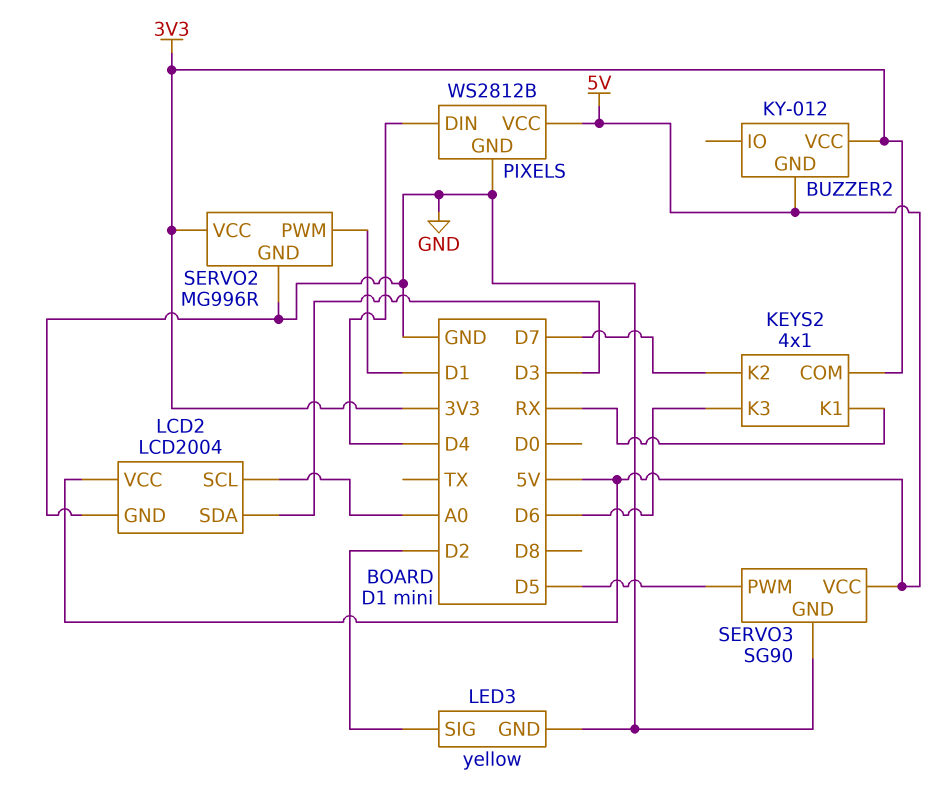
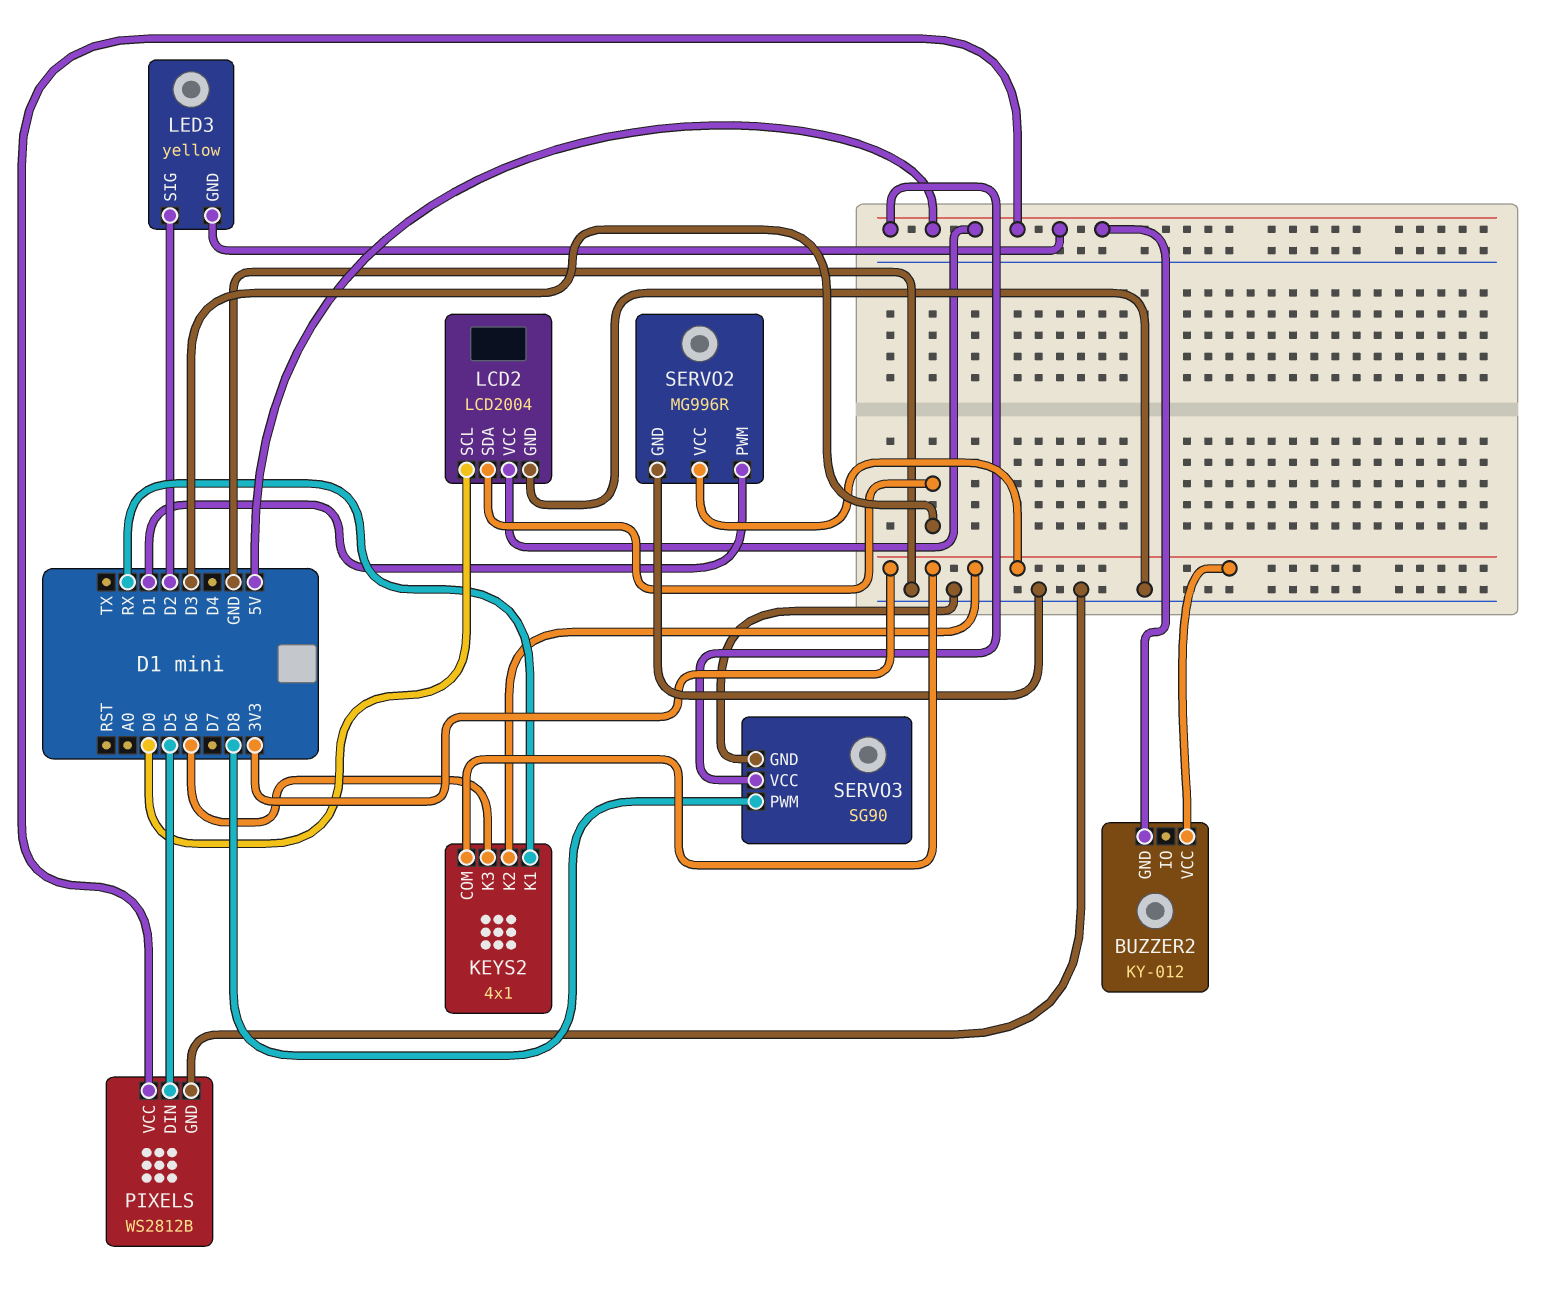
KEYS2 pin K2: D7 -> 3V3
LCD2 pin SCL: A0 -> D0
LED3 pin GND: GND -> 5V
PIXELS pin DIN: D4 -> D5
SERVO3 pin PWM: D5 -> D8

